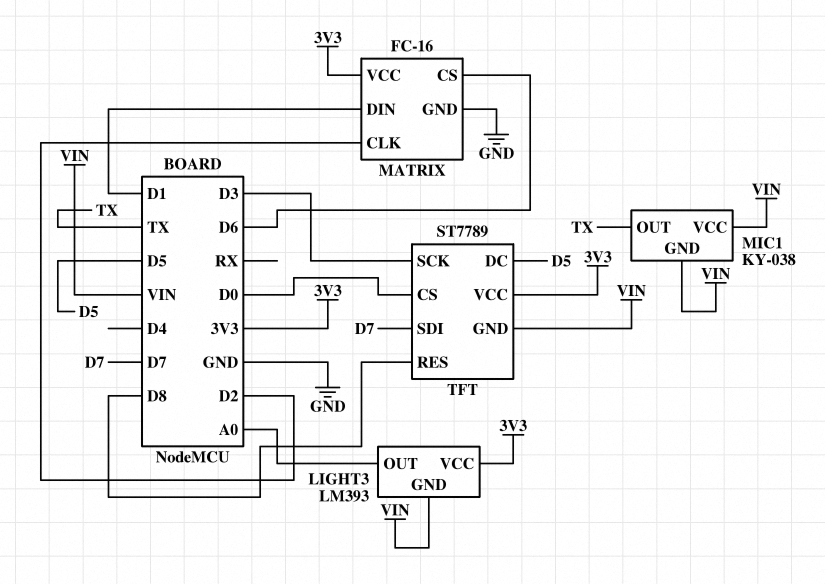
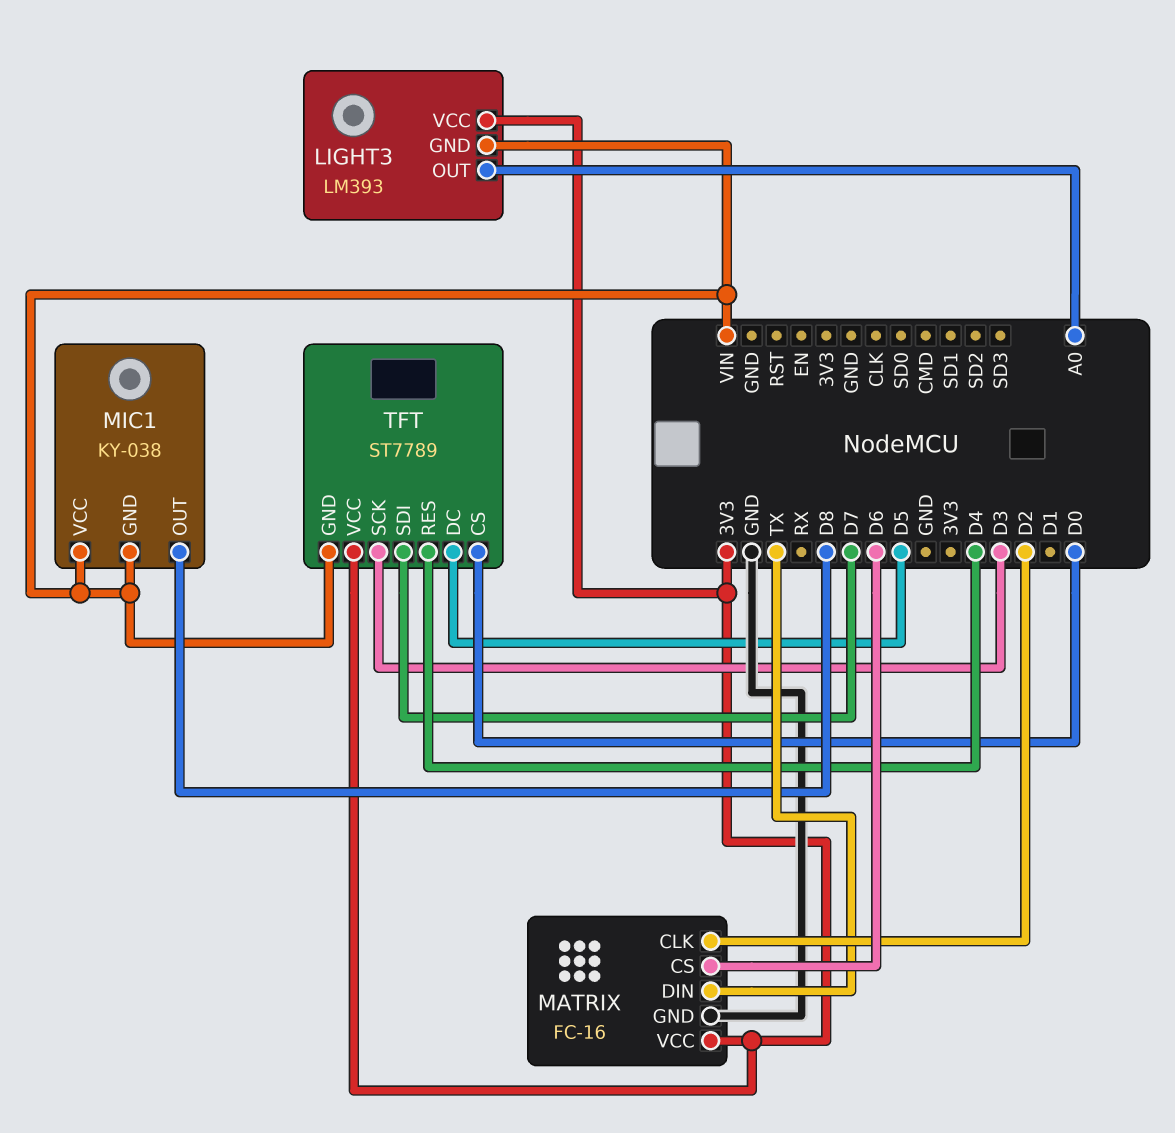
MATRIX pin DIN: D1 -> TX
MIC1 pin OUT: TX -> D8
TFT pin RES: D8 -> D4

